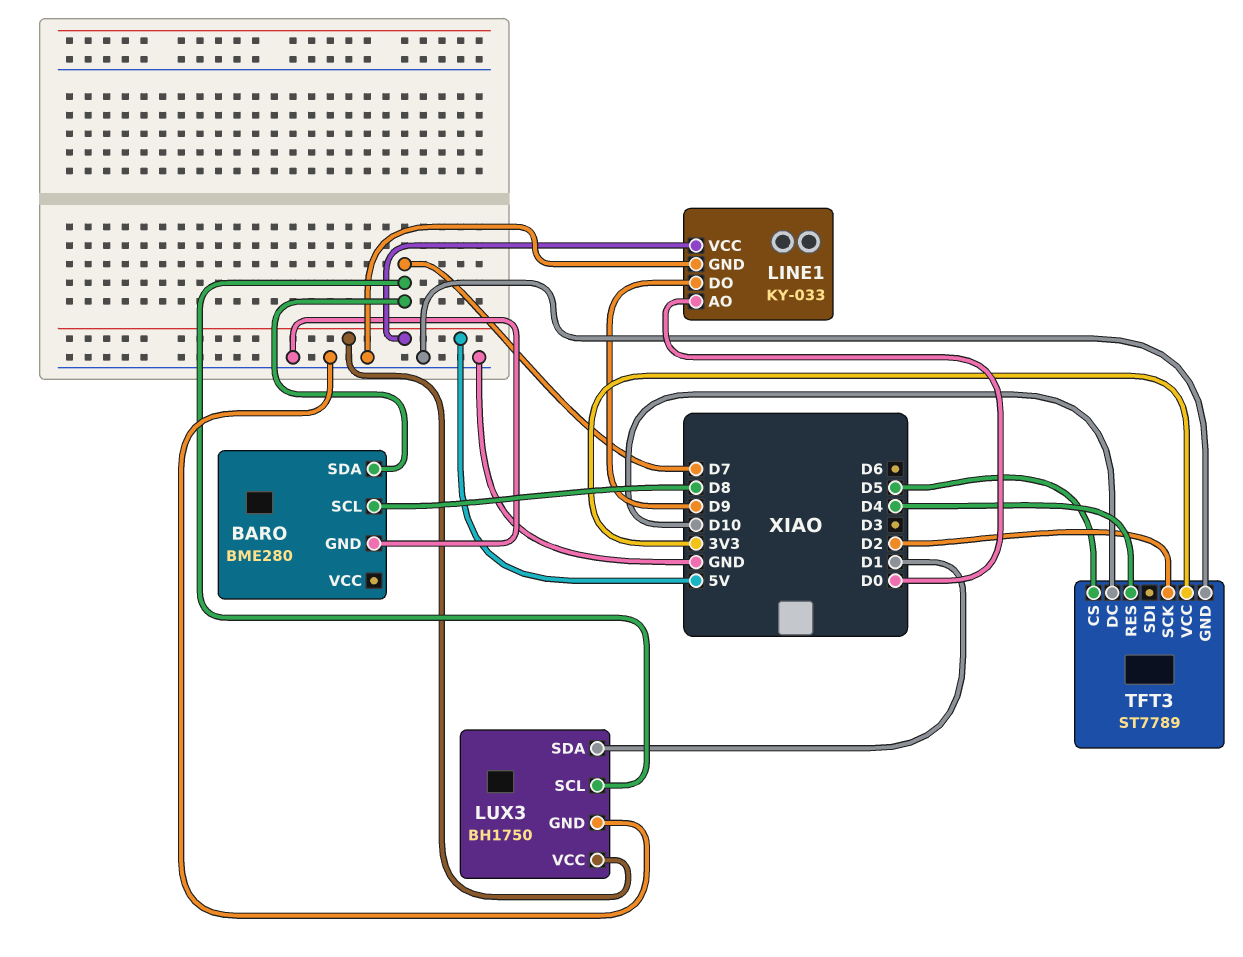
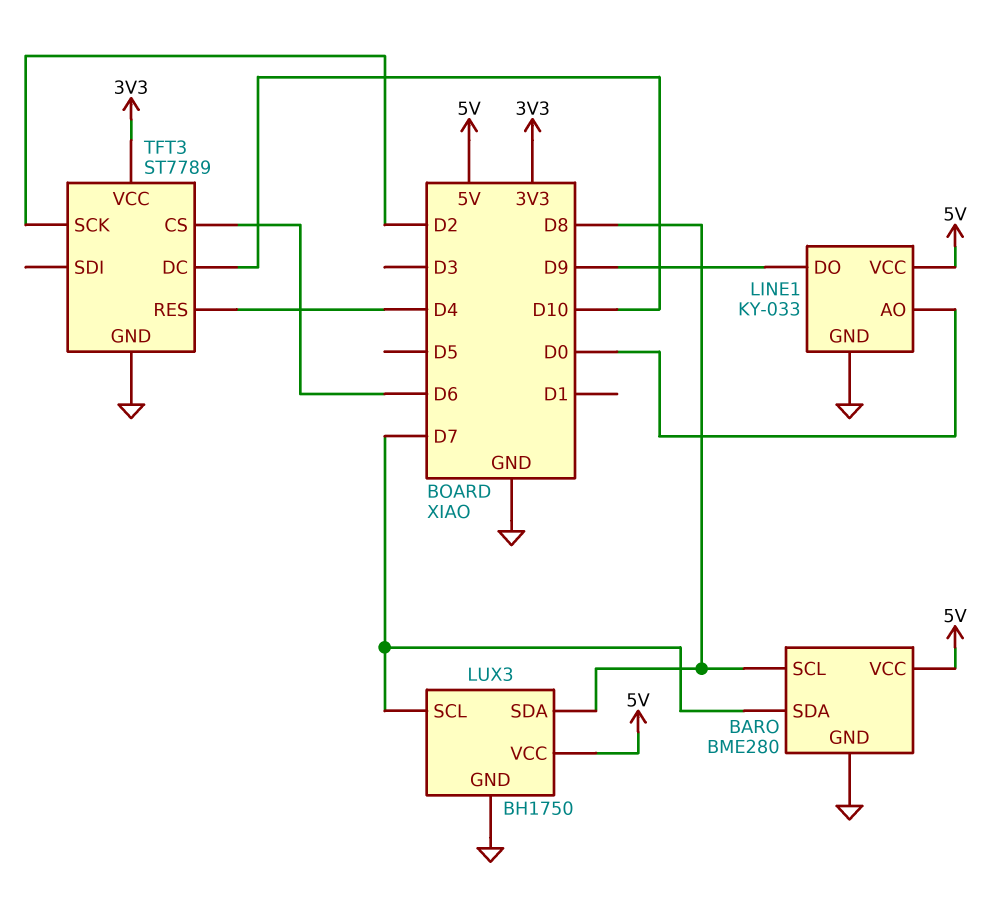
BARO pin VCC: none -> 5V
LUX3 pin SDA: D1 -> D8
TFT3 pin CS: D5 -> D6

